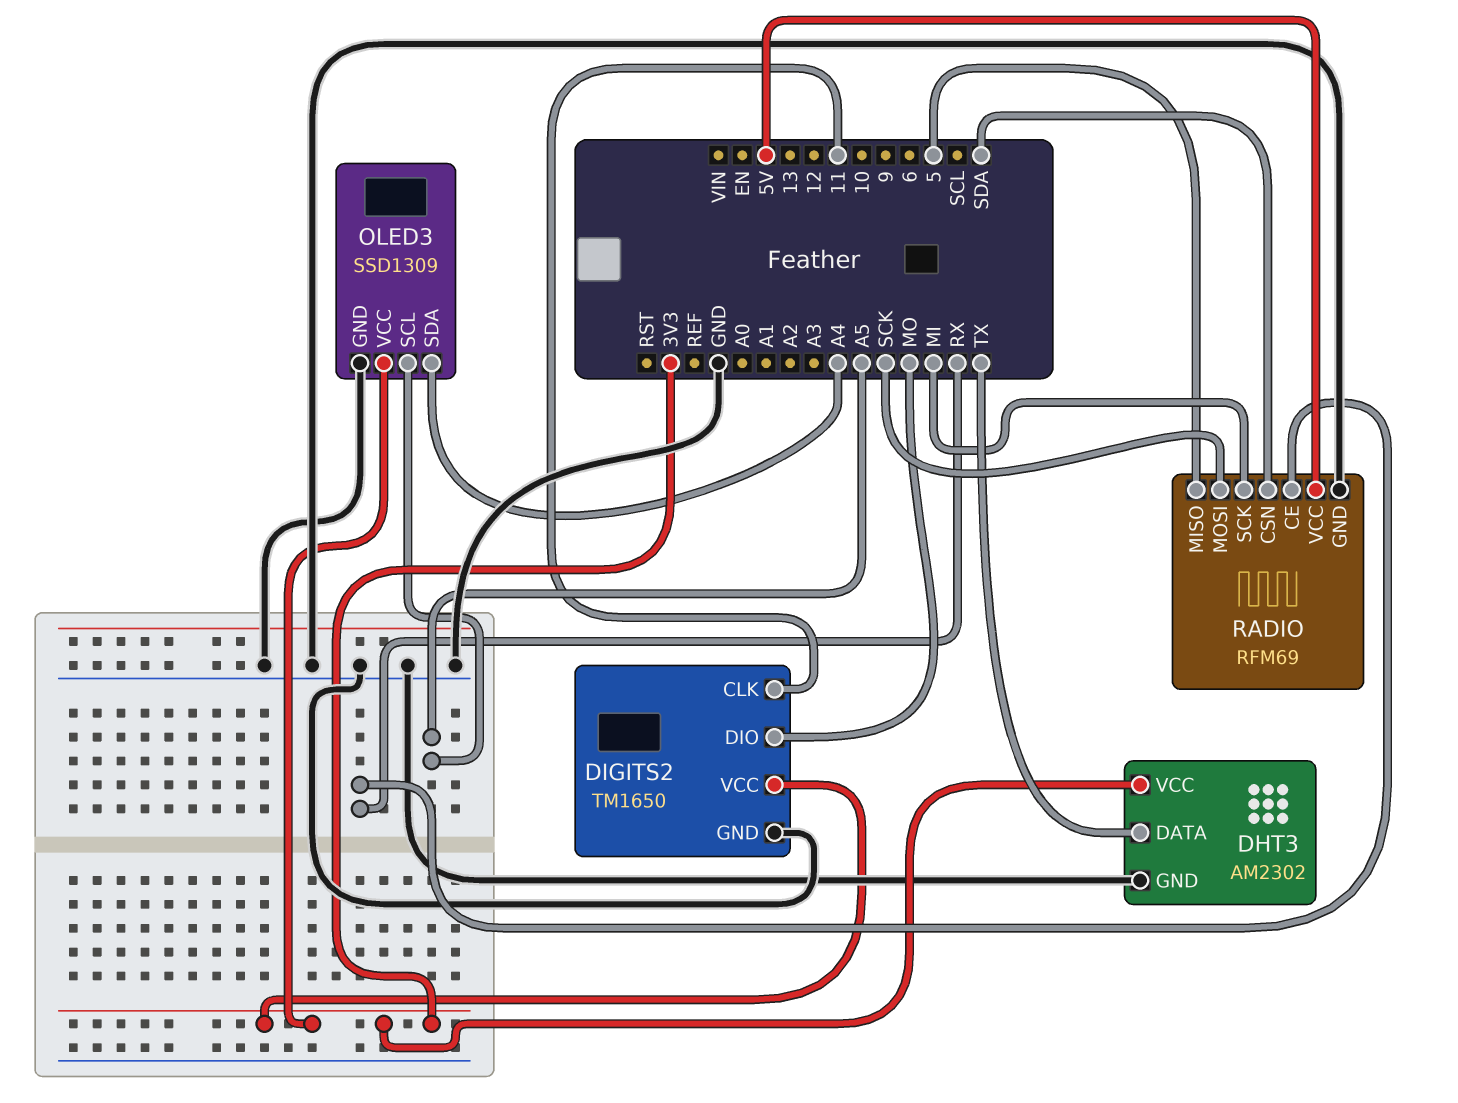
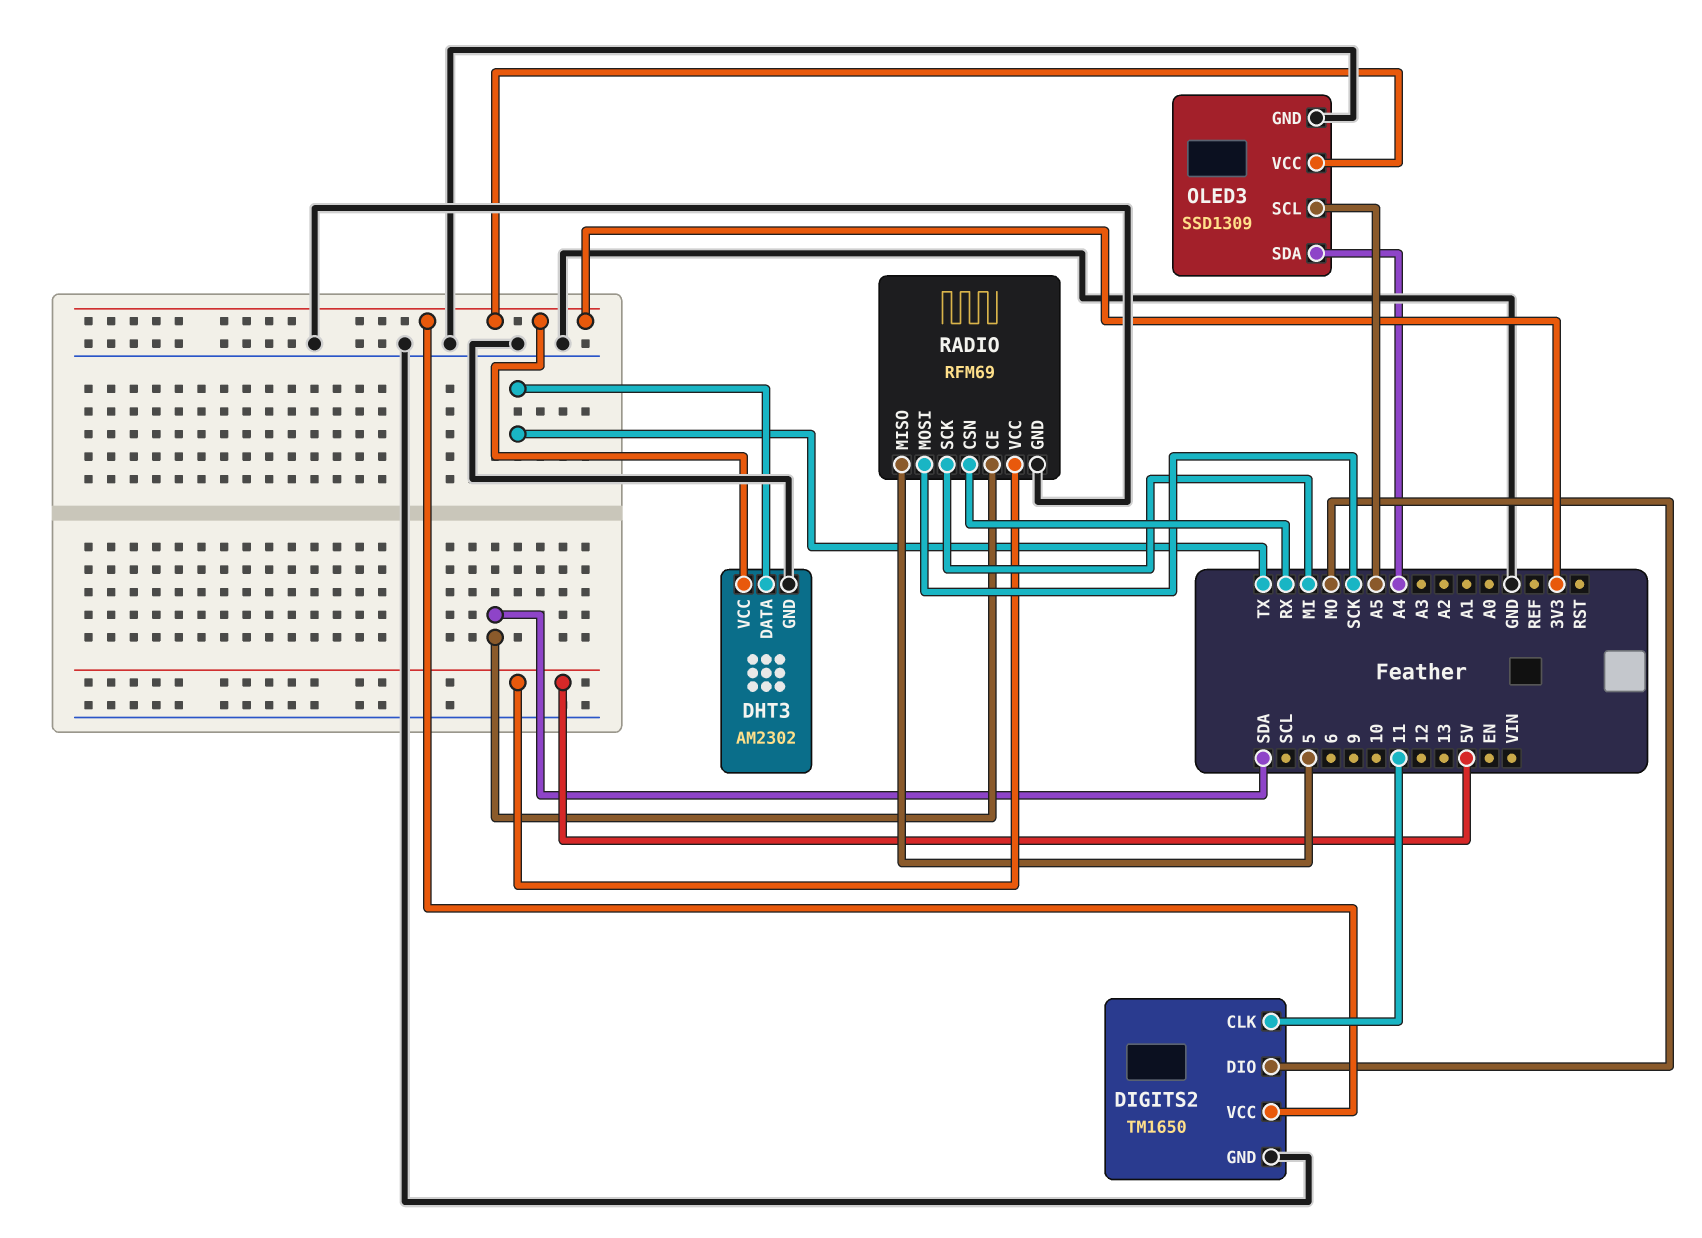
RADIO pin CE: RX -> SDA
RADIO pin CSN: SDA -> RX

